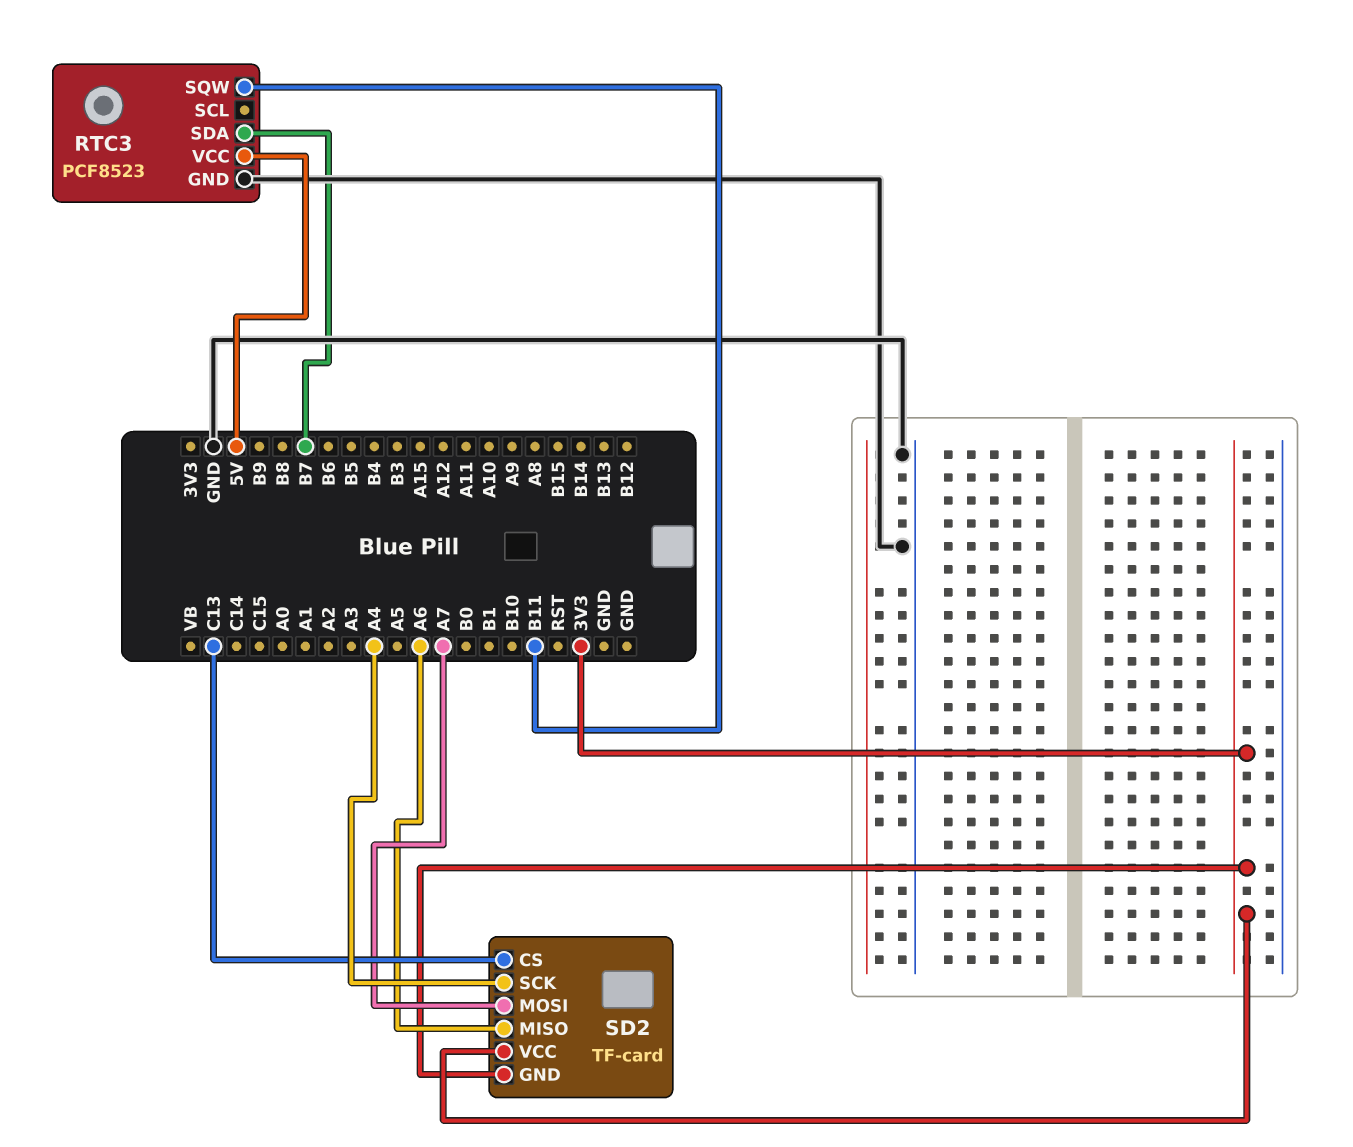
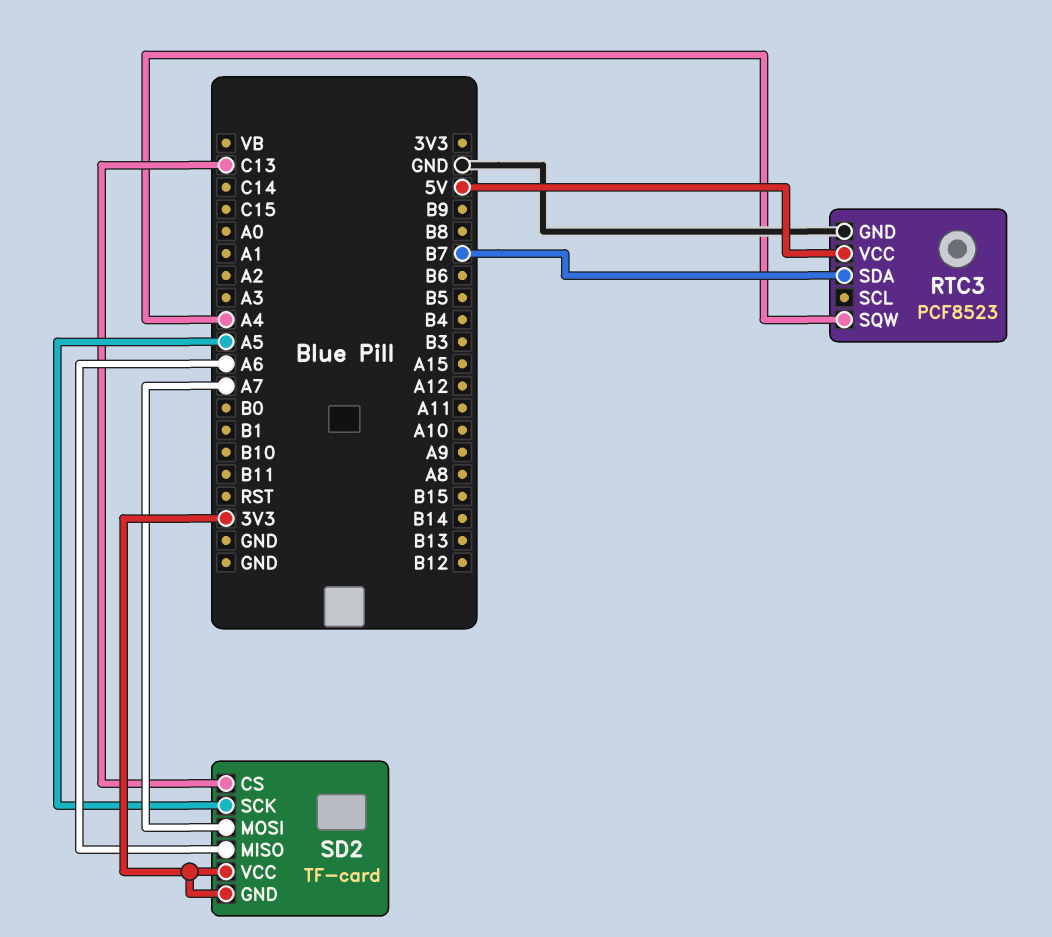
RTC3 pin SQW: B11 -> A4
SD2 pin SCK: A4 -> A5

